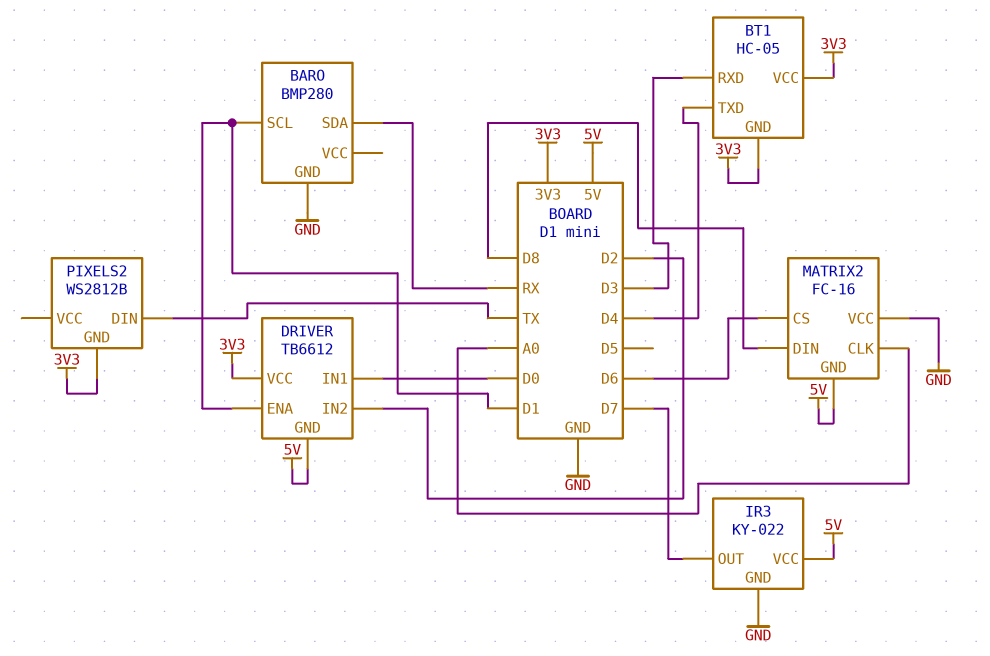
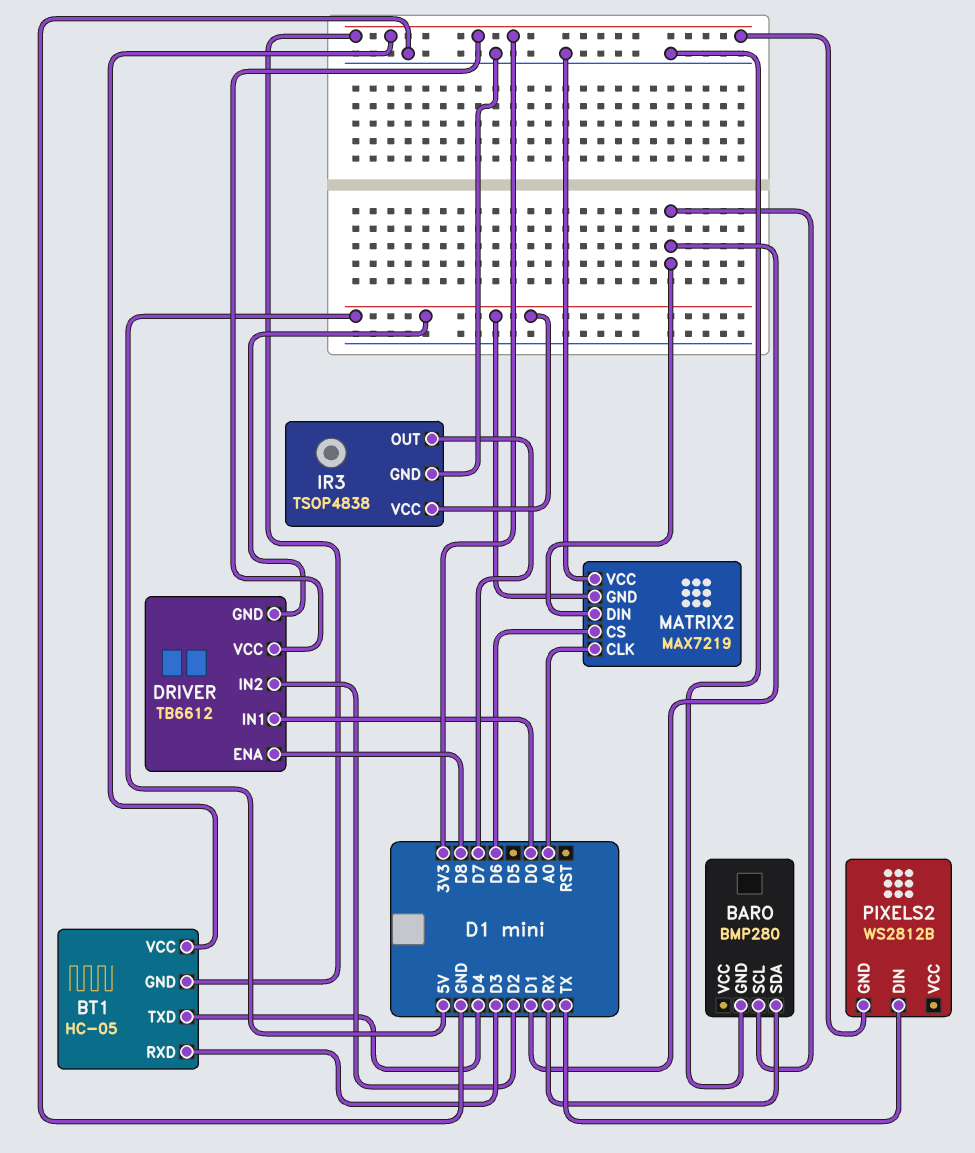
DRIVER pin ENA: D1 -> D8
IR3: KY-022 -> TSOP4838
MATRIX2: FC-16 -> MAX7219
MATRIX2 pin DIN: D8 -> D1

